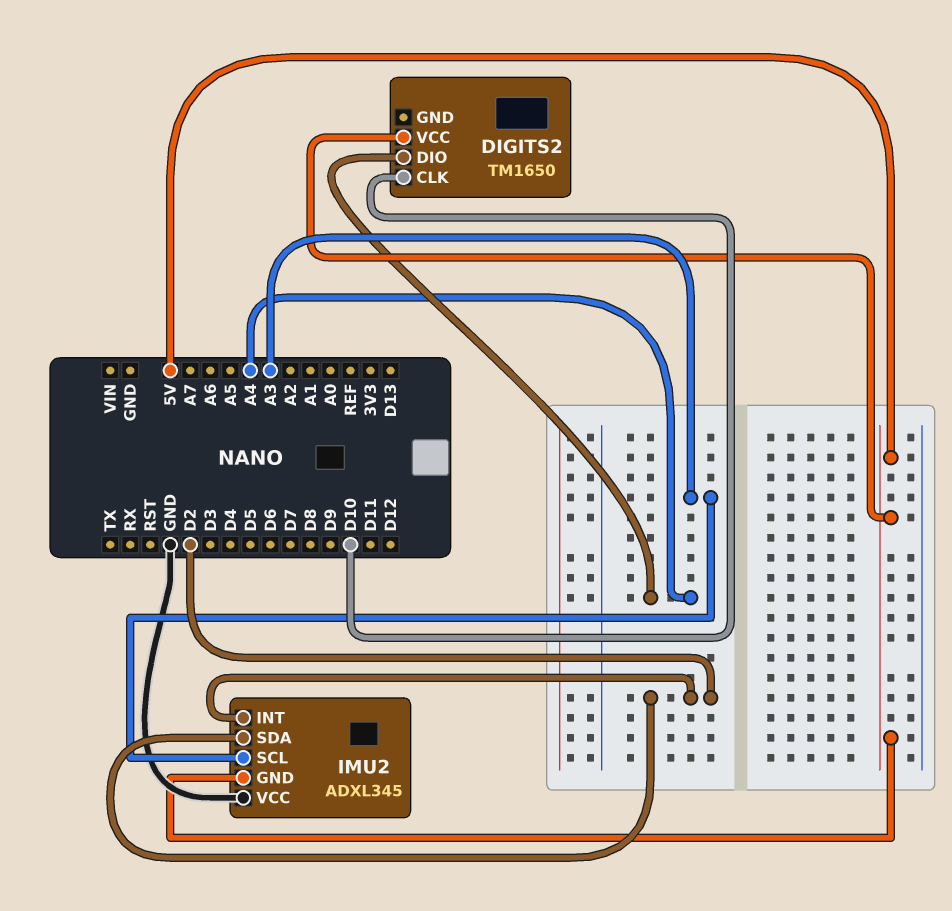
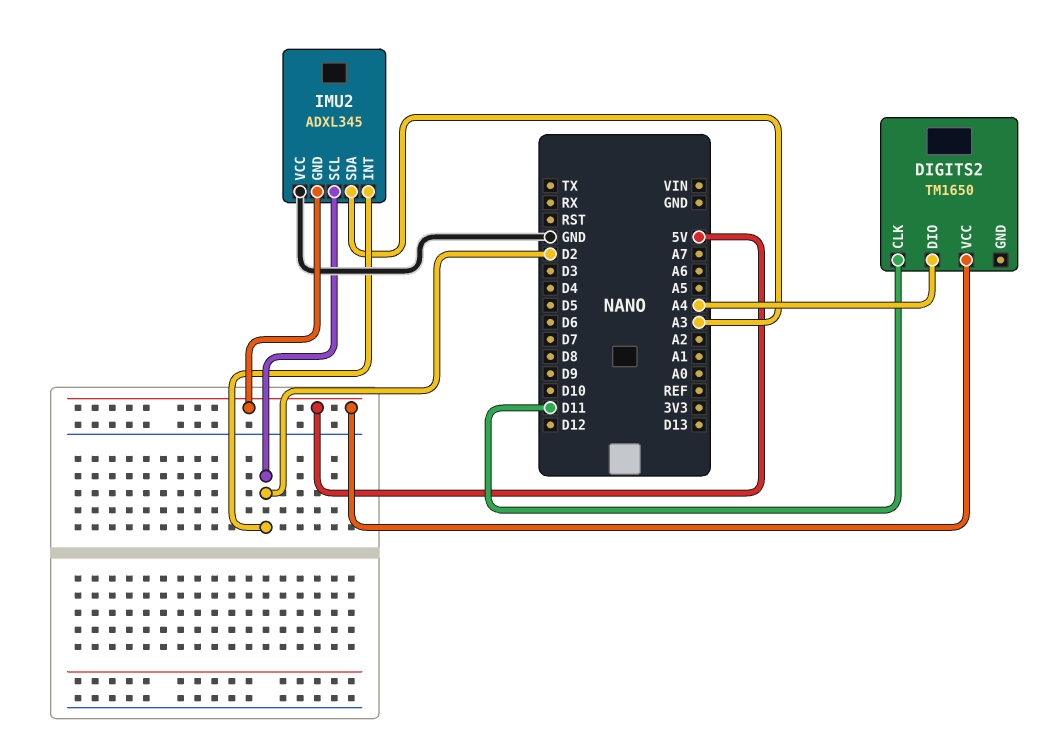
DIGITS2 pin CLK: D10 -> D11
IMU2 pin SCL: A3 -> D2
IMU2 pin SDA: D2 -> A3

